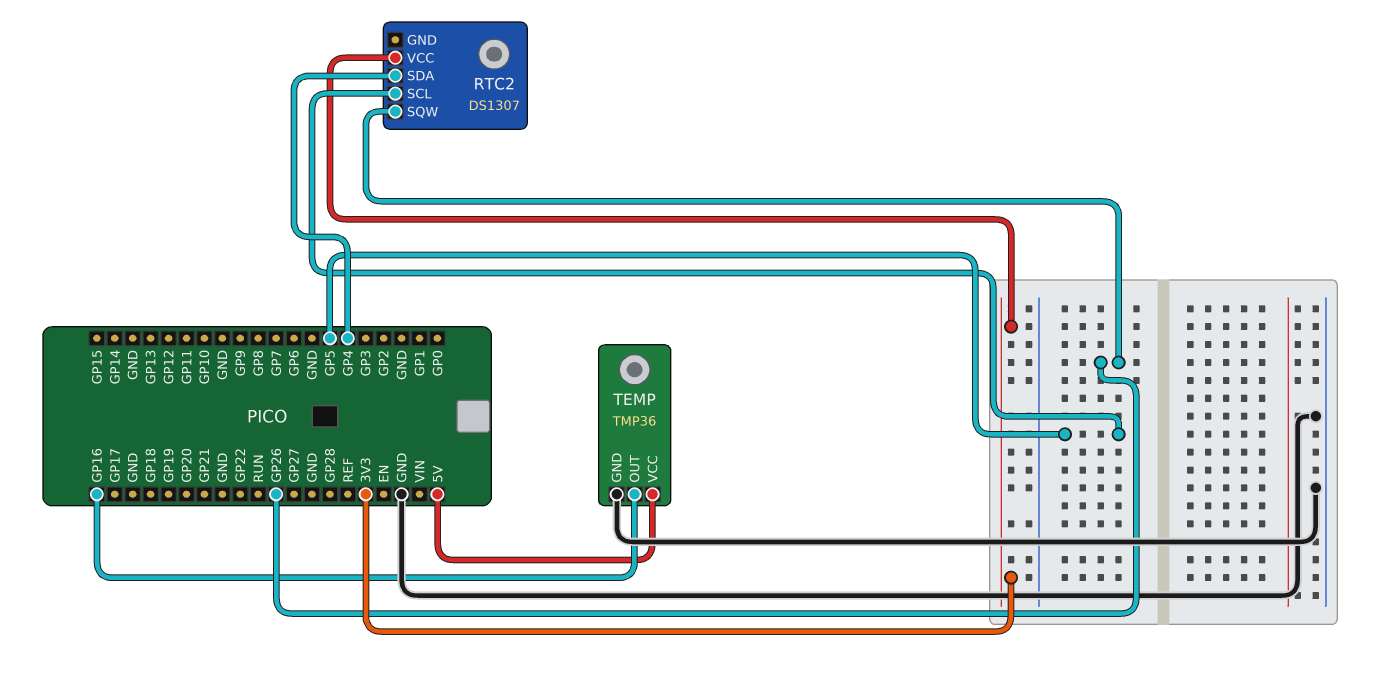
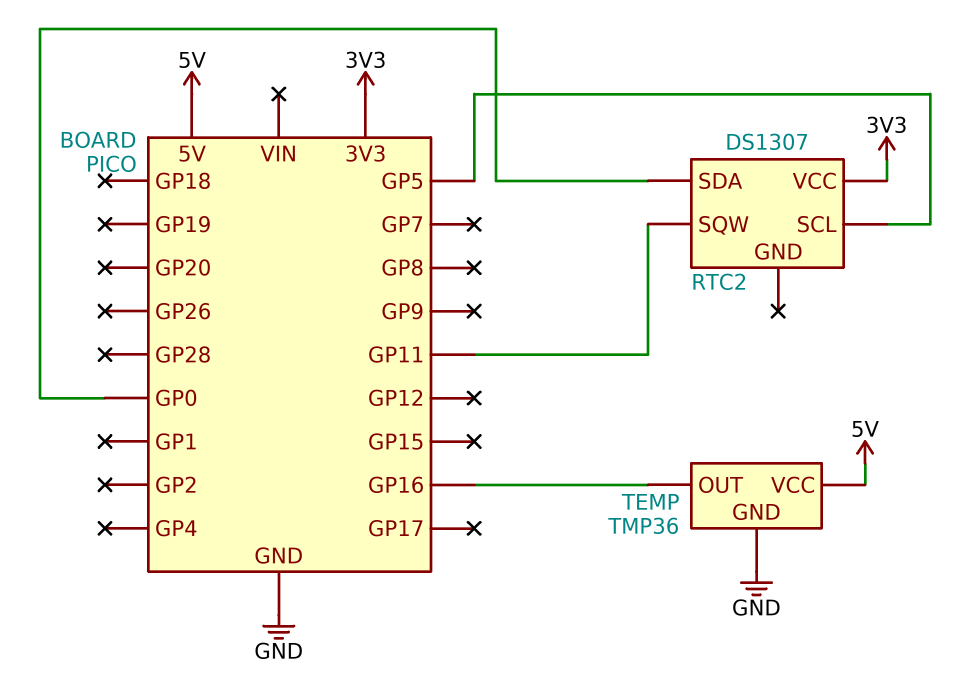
RTC2 pin SDA: GP4 -> GP0
RTC2 pin SQW: GP26 -> GP11

